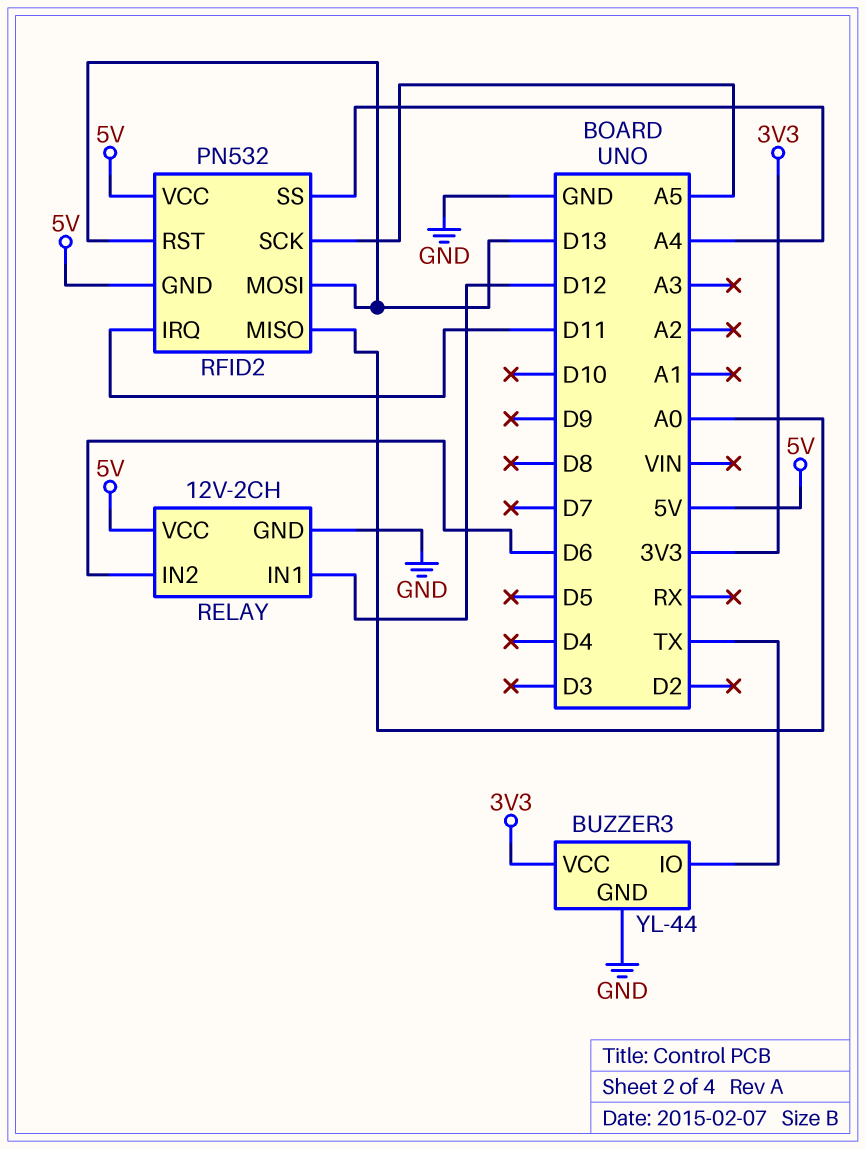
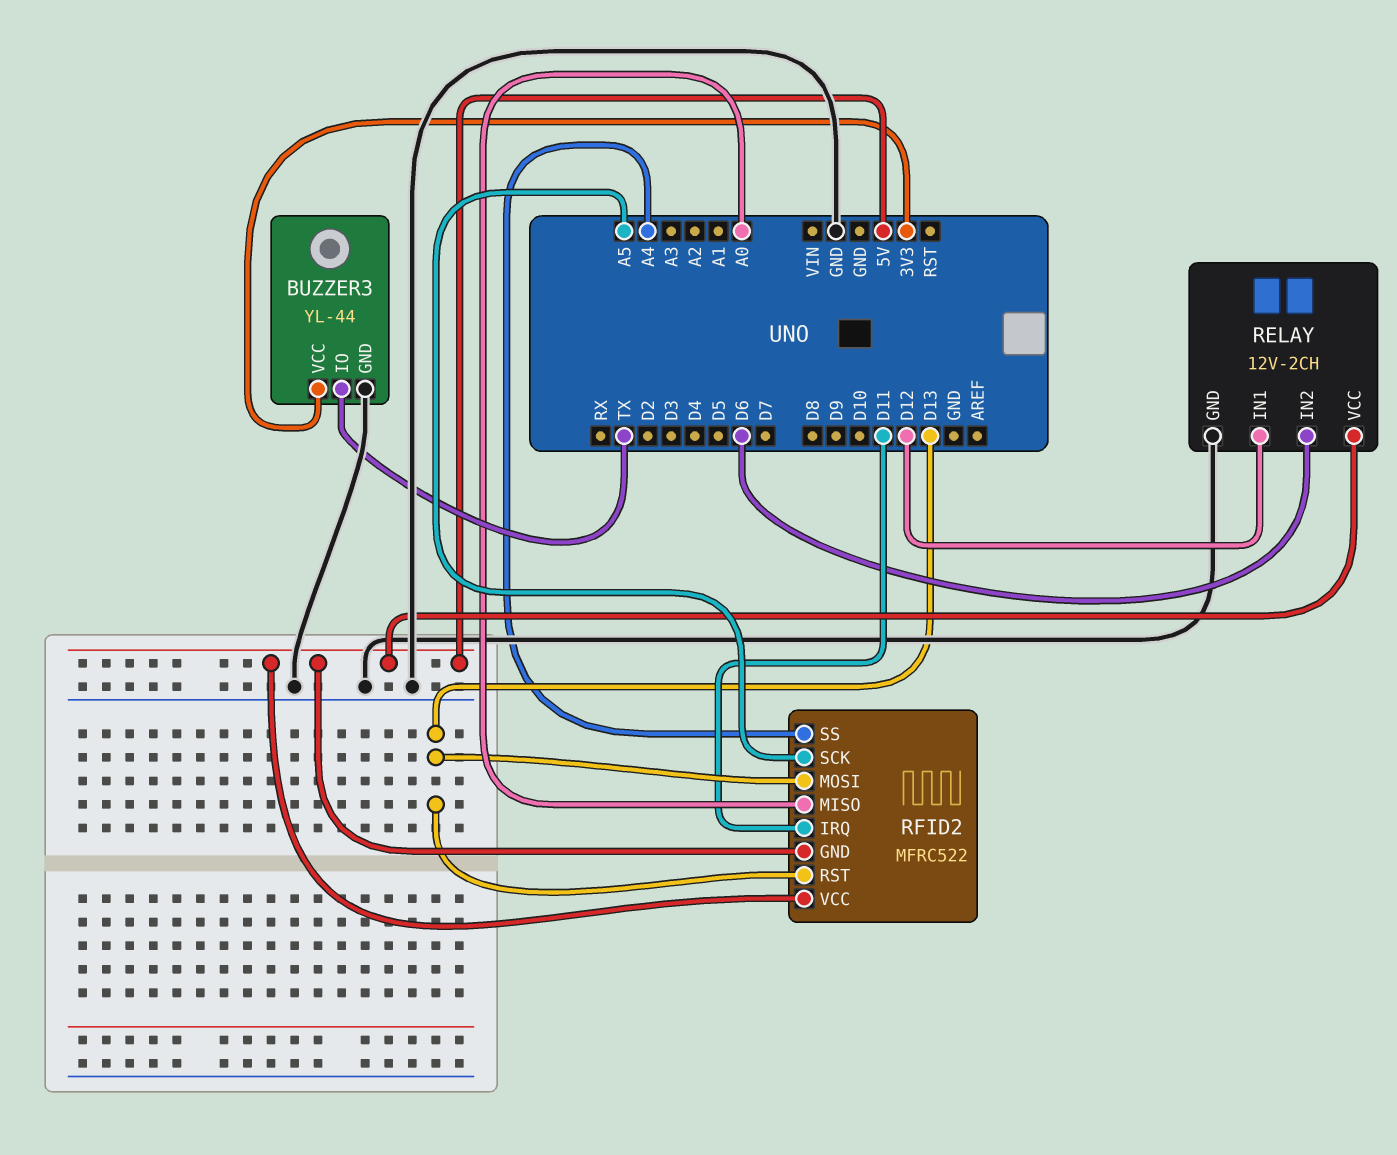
RFID2: PN532 -> MFRC522

